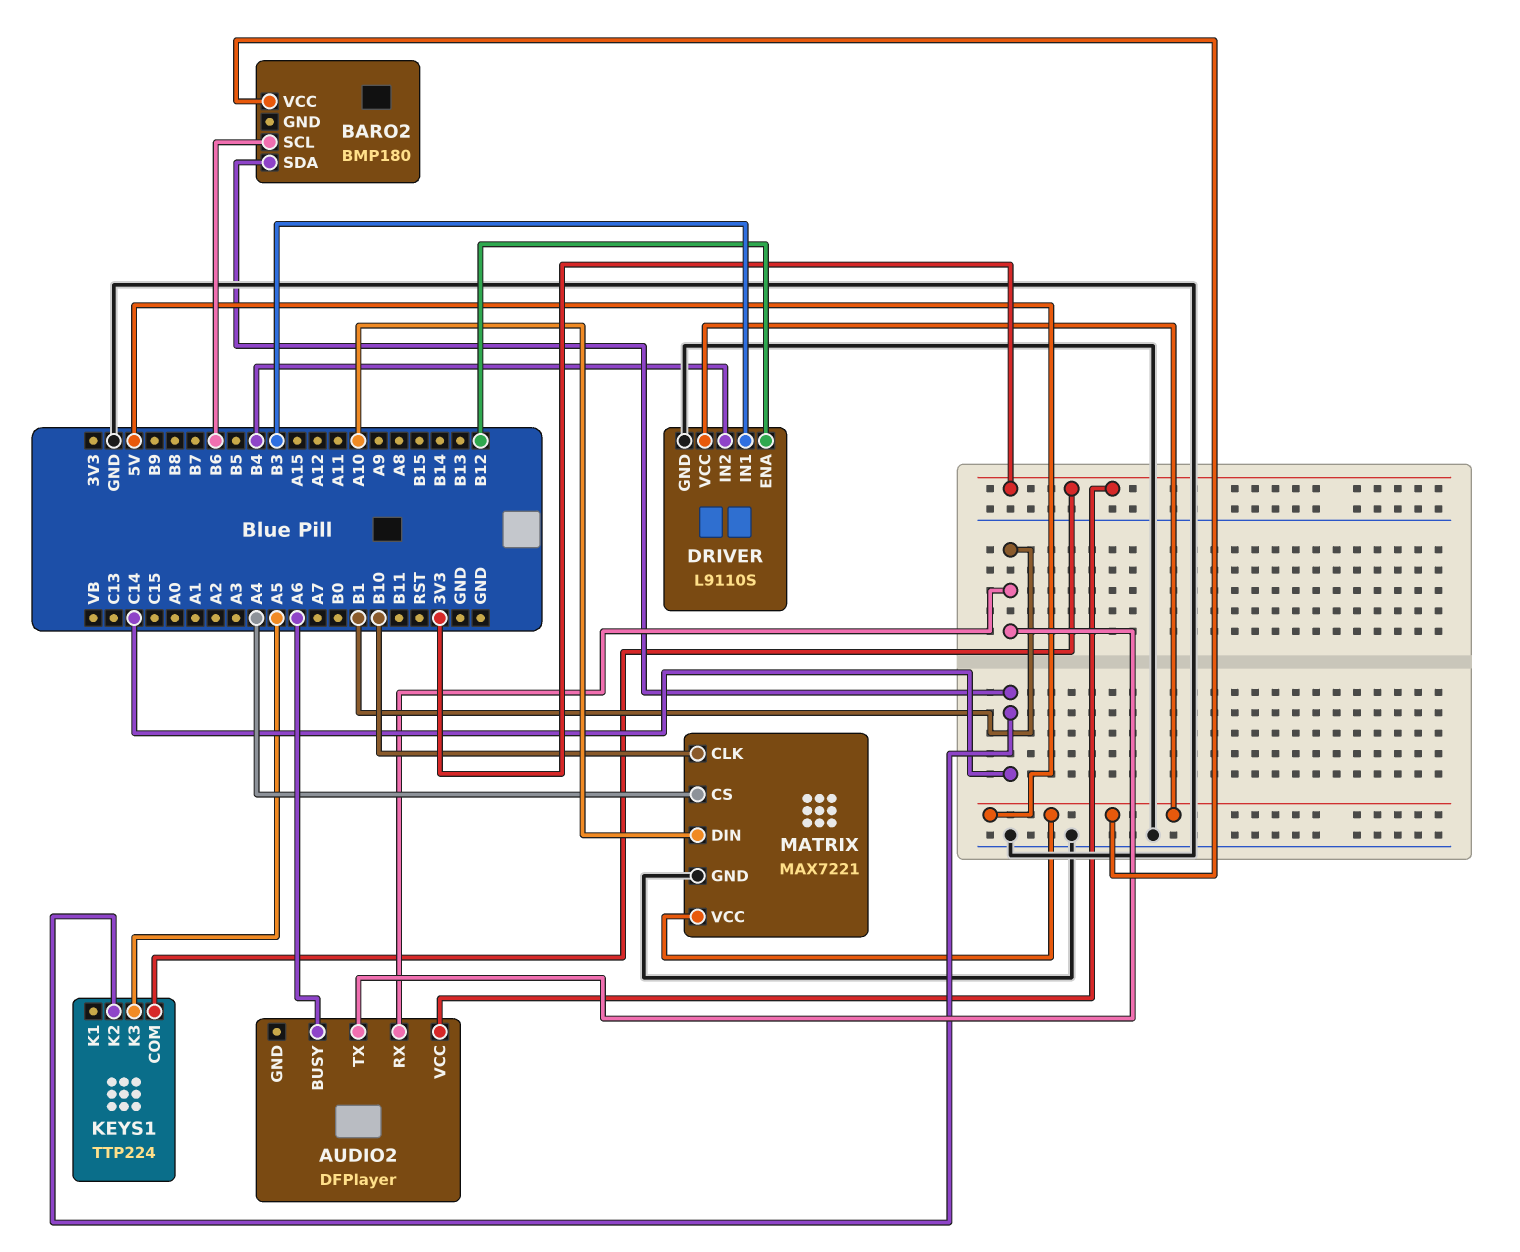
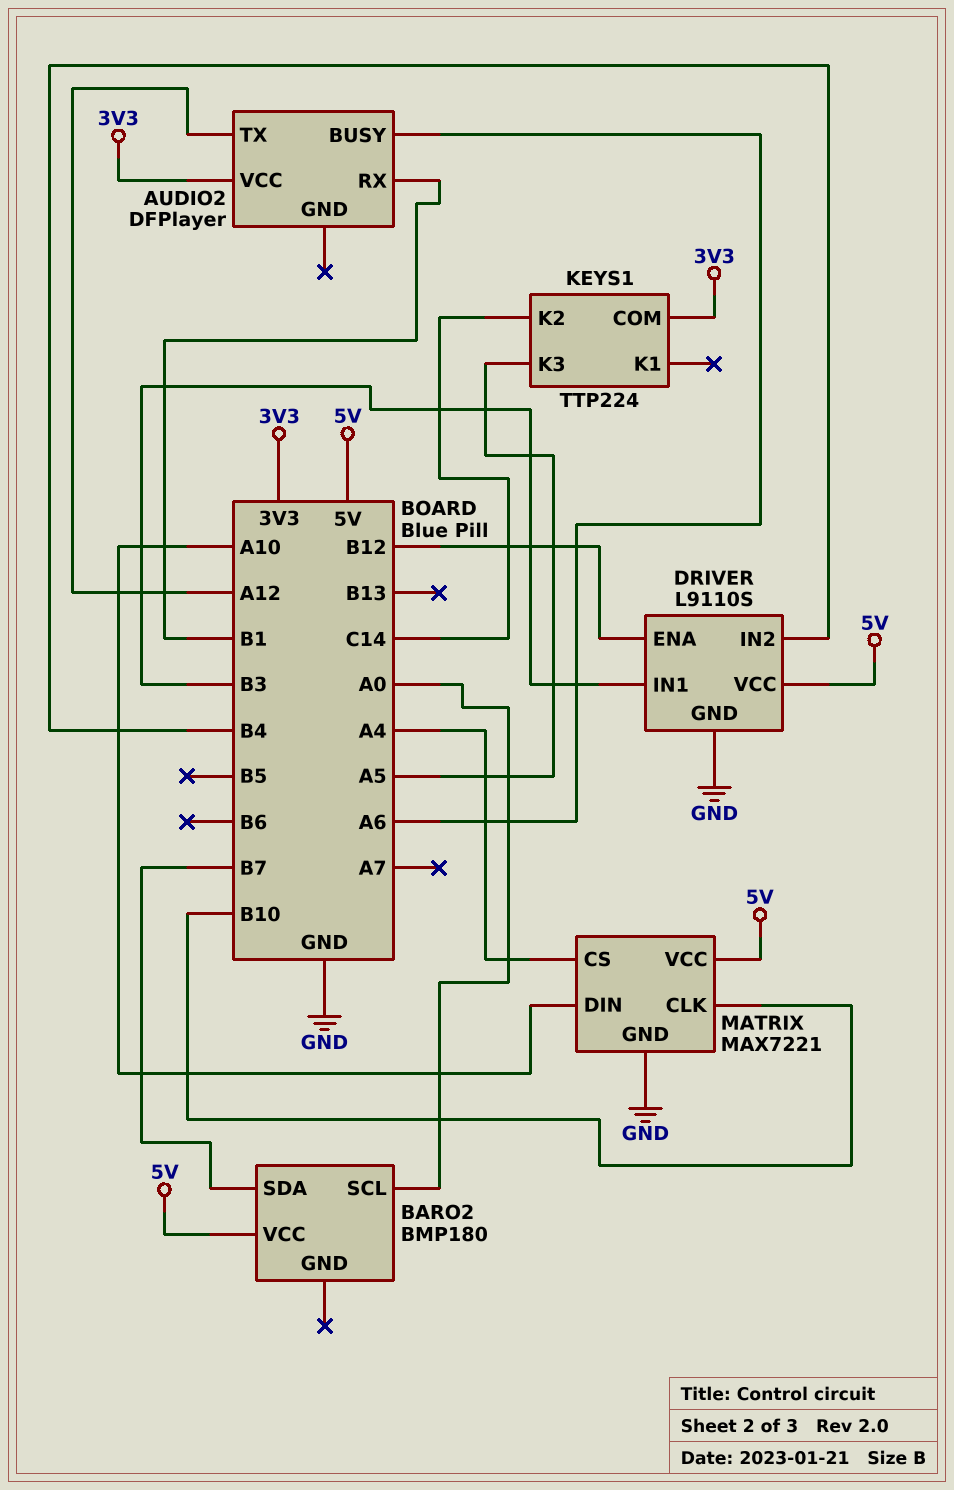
AUDIO2 pin TX: B1 -> A12
BARO2 pin SCL: B6 -> A0
BARO2 pin SDA: C14 -> B7

